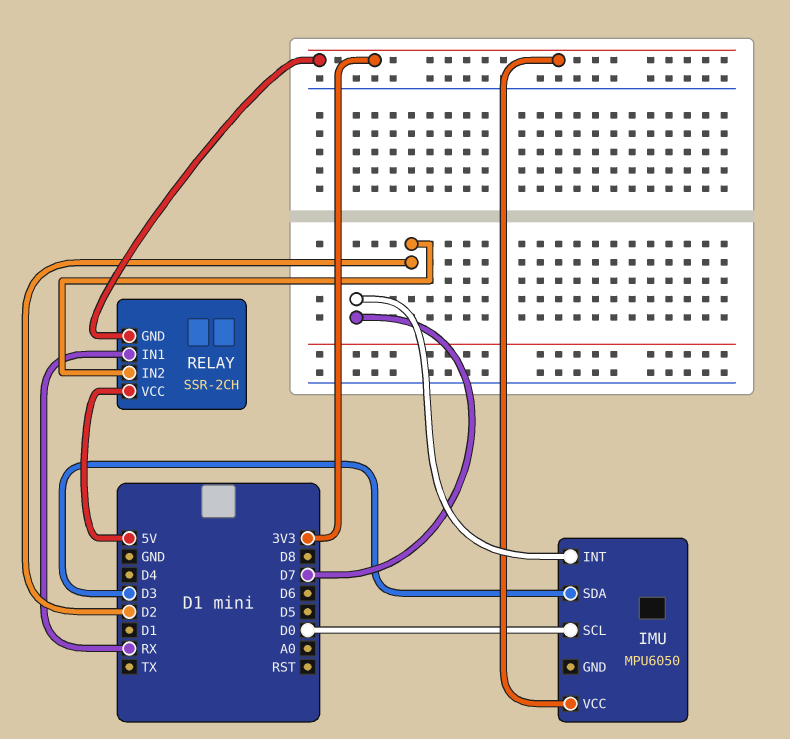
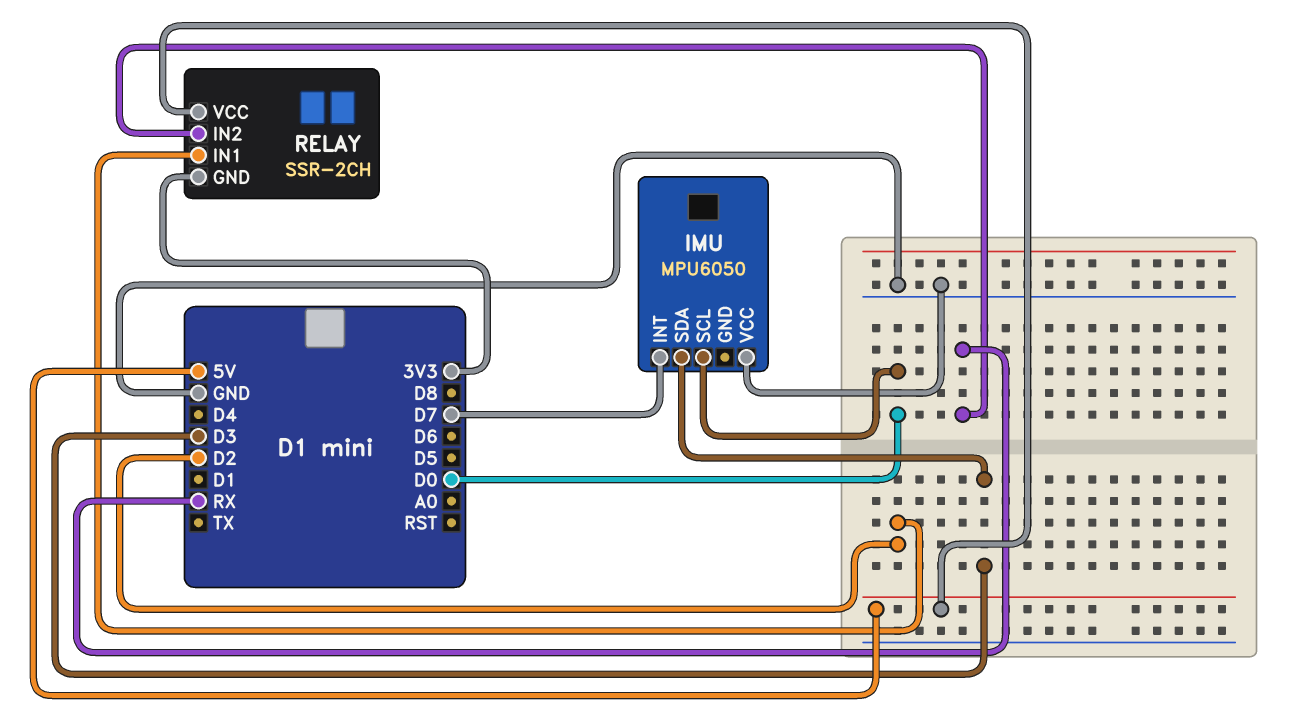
IMU pin VCC: 3V3 -> GND
RELAY pin IN1: RX -> D2
RELAY pin IN2: D2 -> RX

